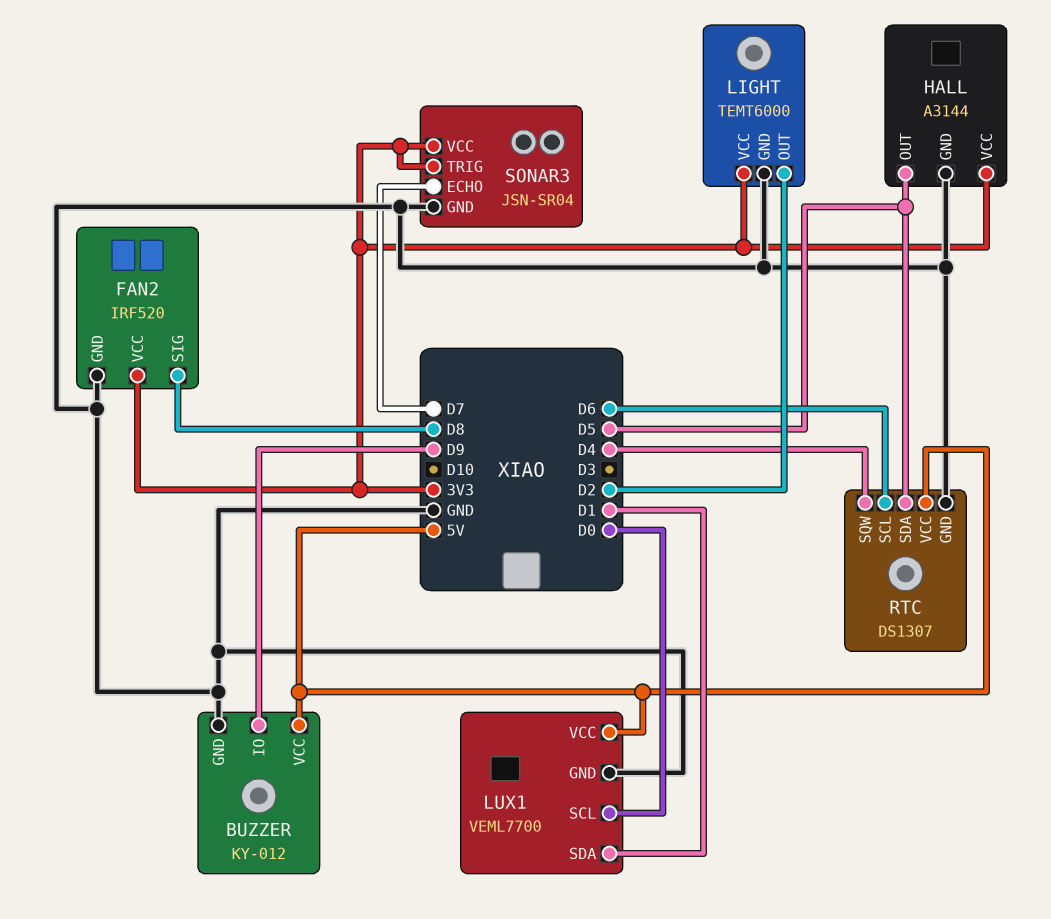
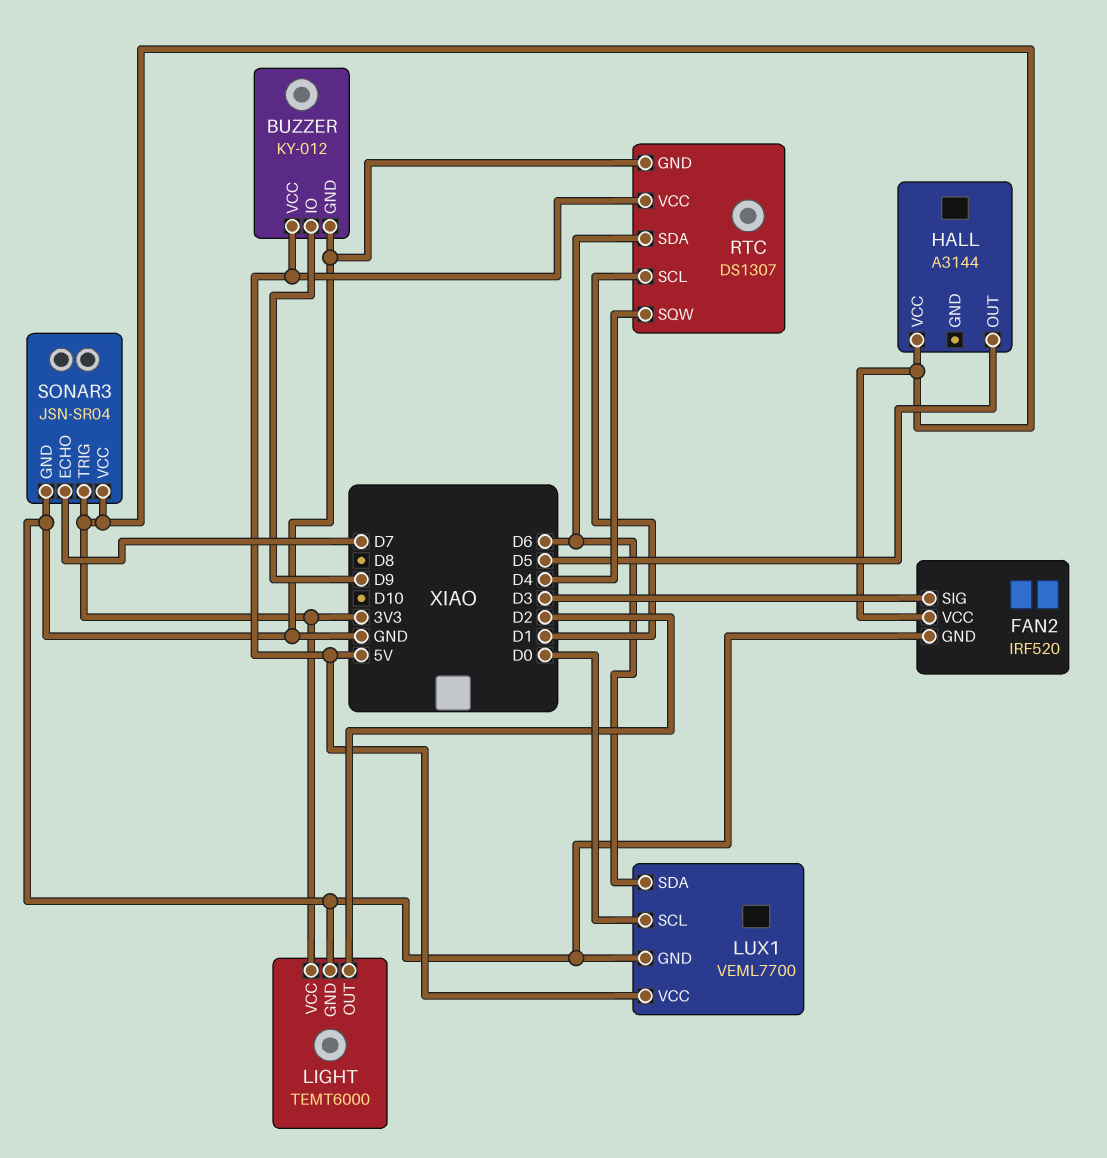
FAN2 pin SIG: D8 -> D3
HALL pin GND: GND -> none
LUX1 pin SDA: D1 -> D6
RTC pin SCL: D6 -> D1
RTC pin SDA: D5 -> D6

